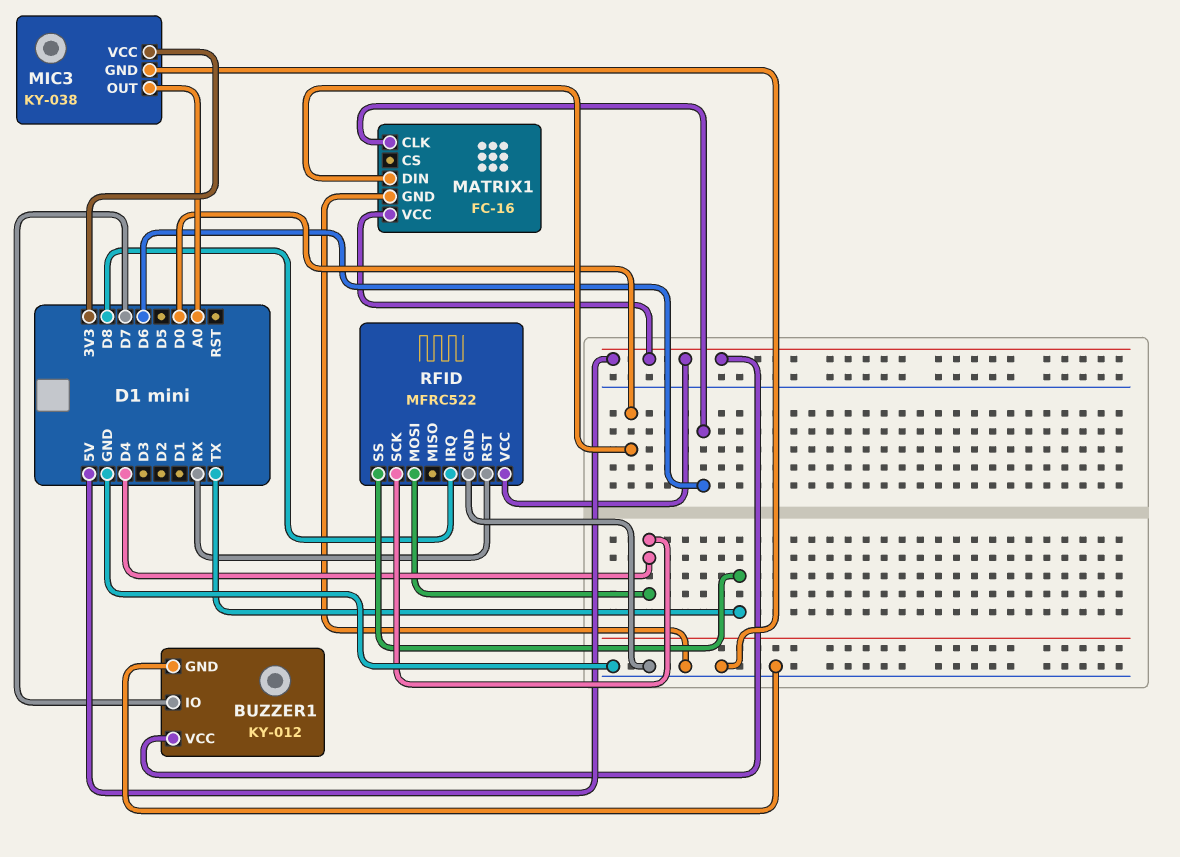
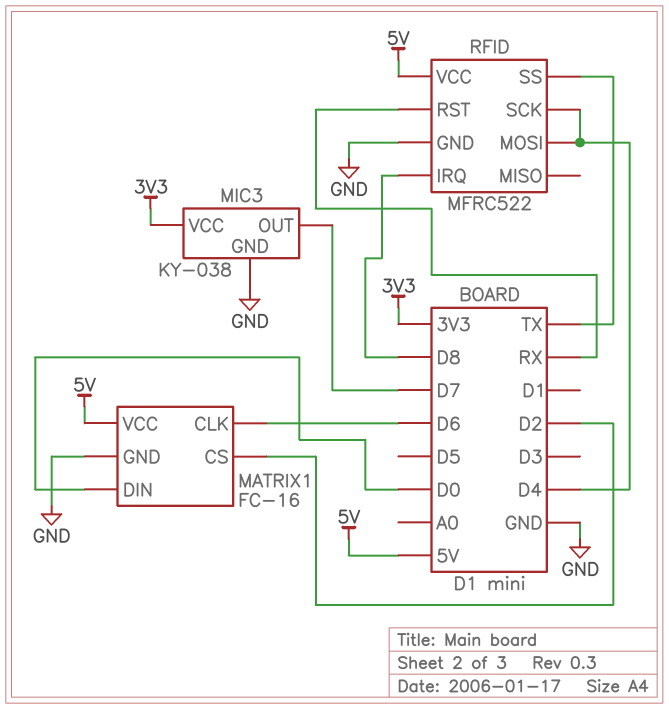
BUZZER1: KY-012 -> none
BUZZER1 pin GND: GND -> none
BUZZER1 pin IO: D7 -> none
BUZZER1 pin VCC: 5V -> none
MATRIX1 pin CS: none -> D2
MIC3 pin OUT: A0 -> D7

